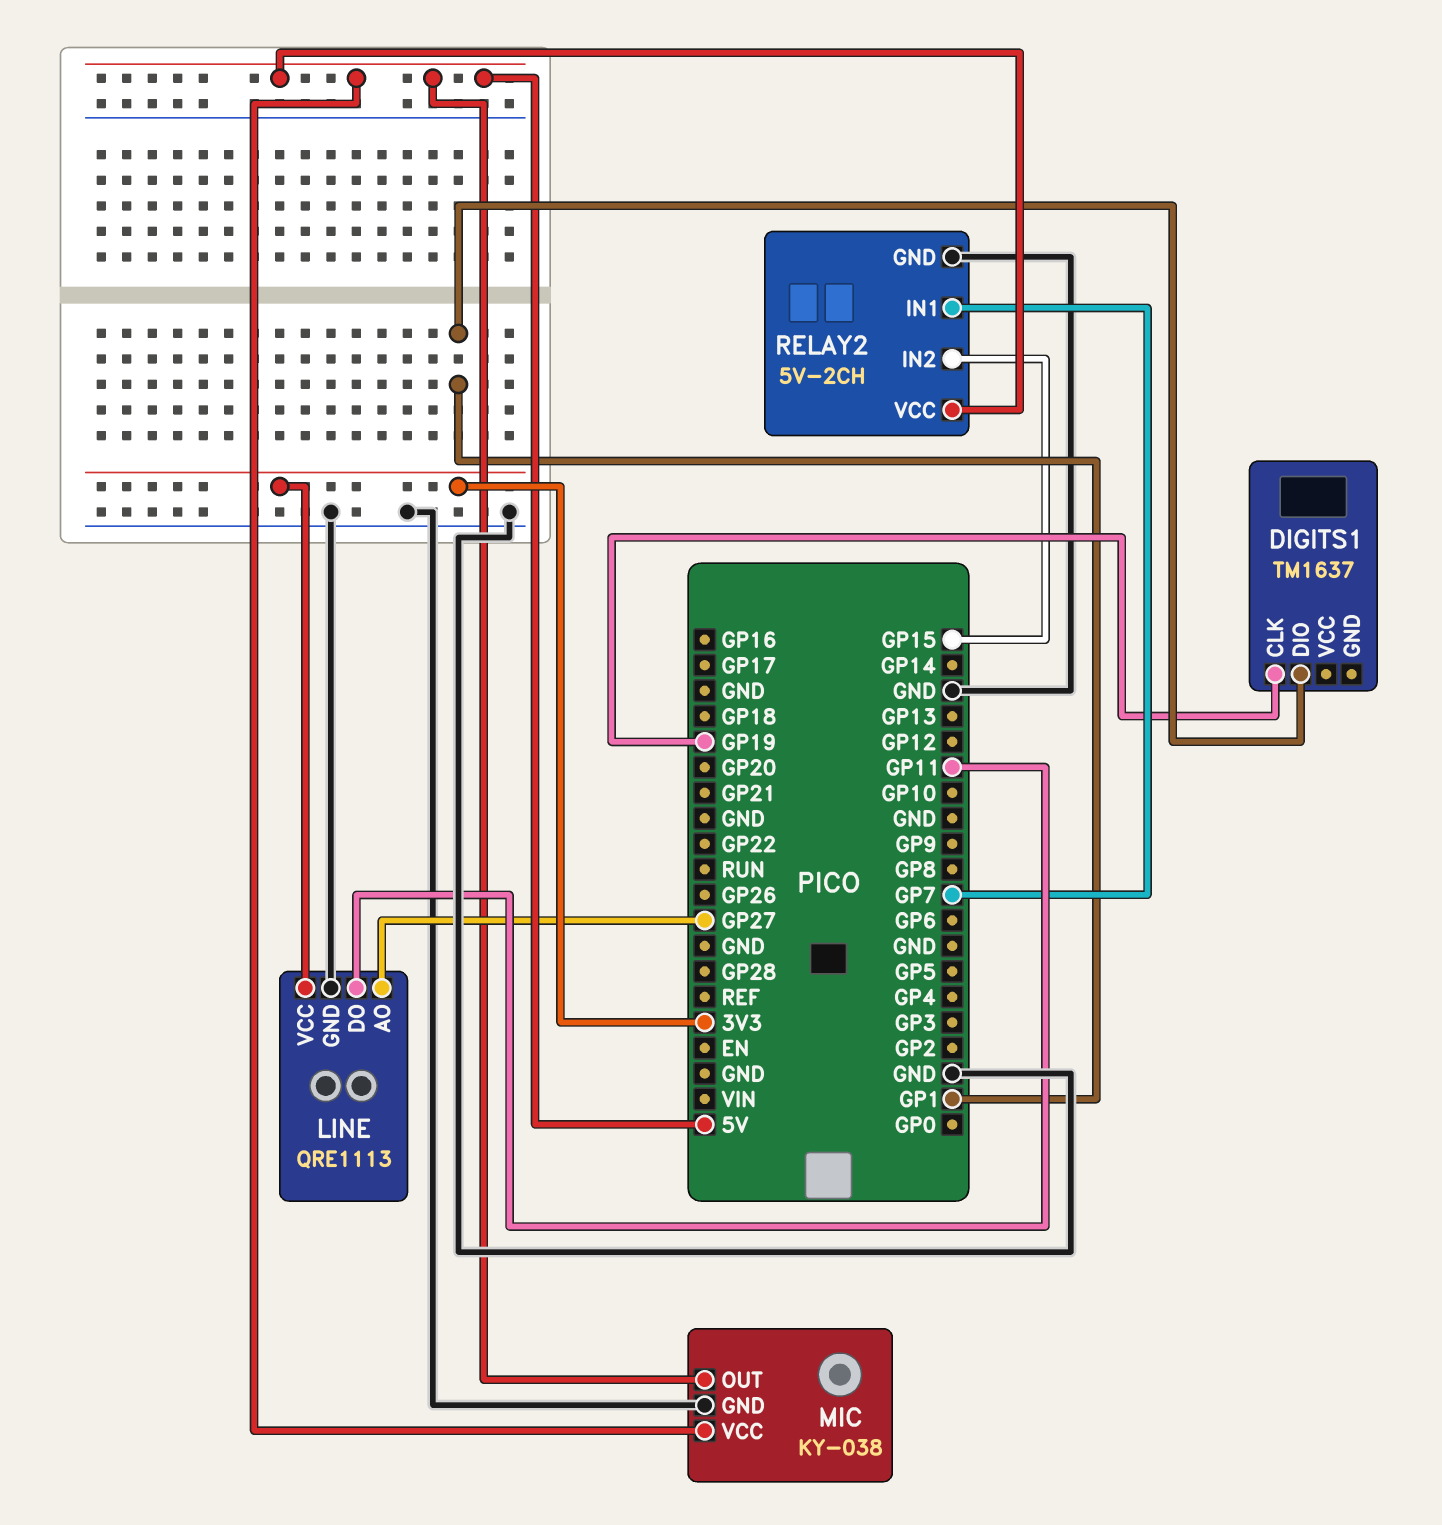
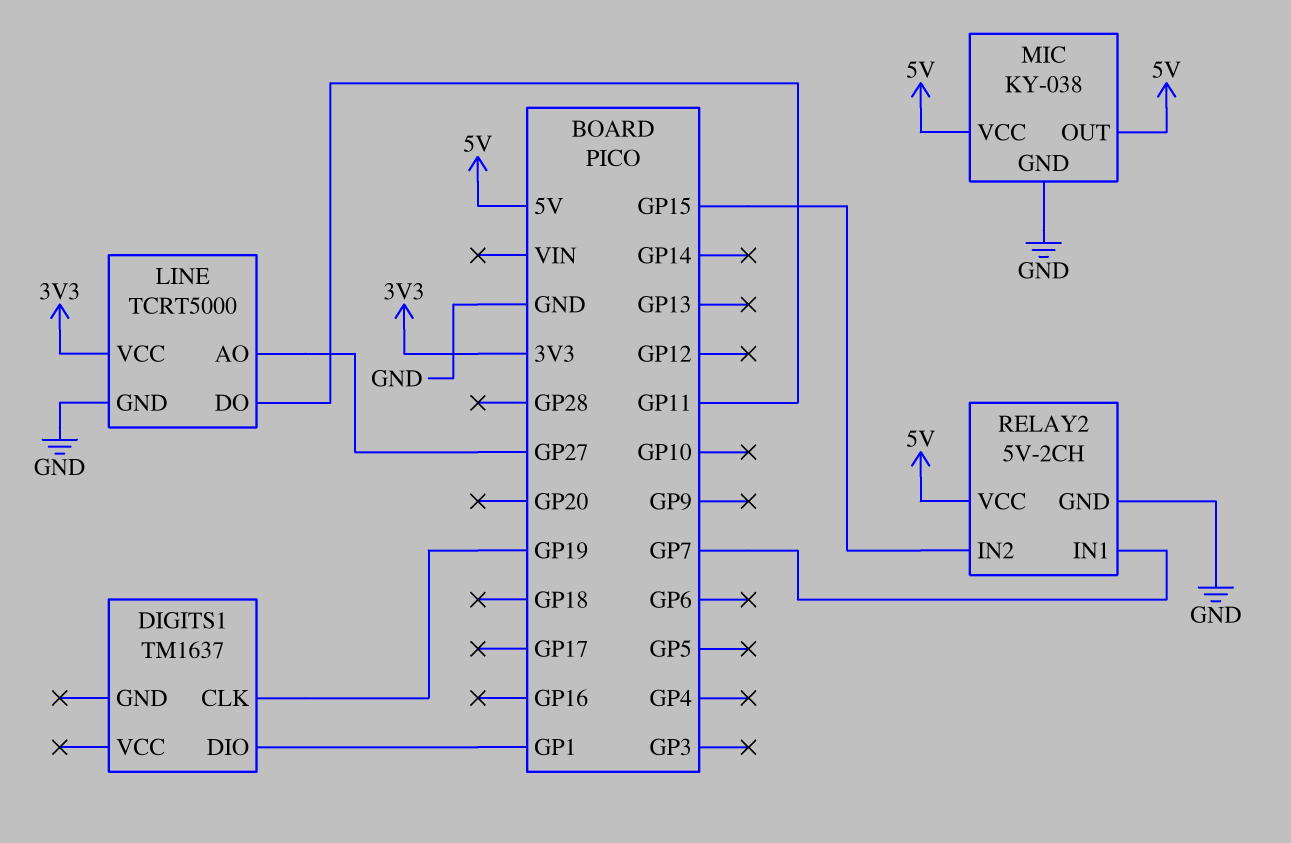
LINE: QRE1113 -> TCRT5000

